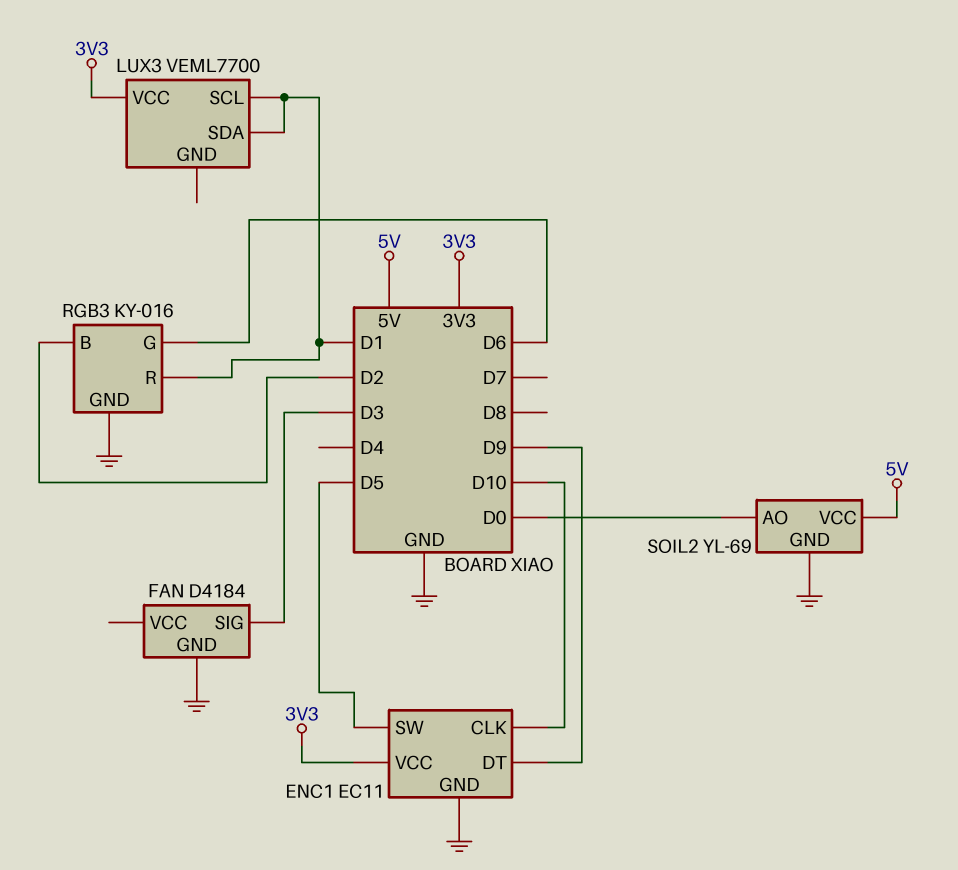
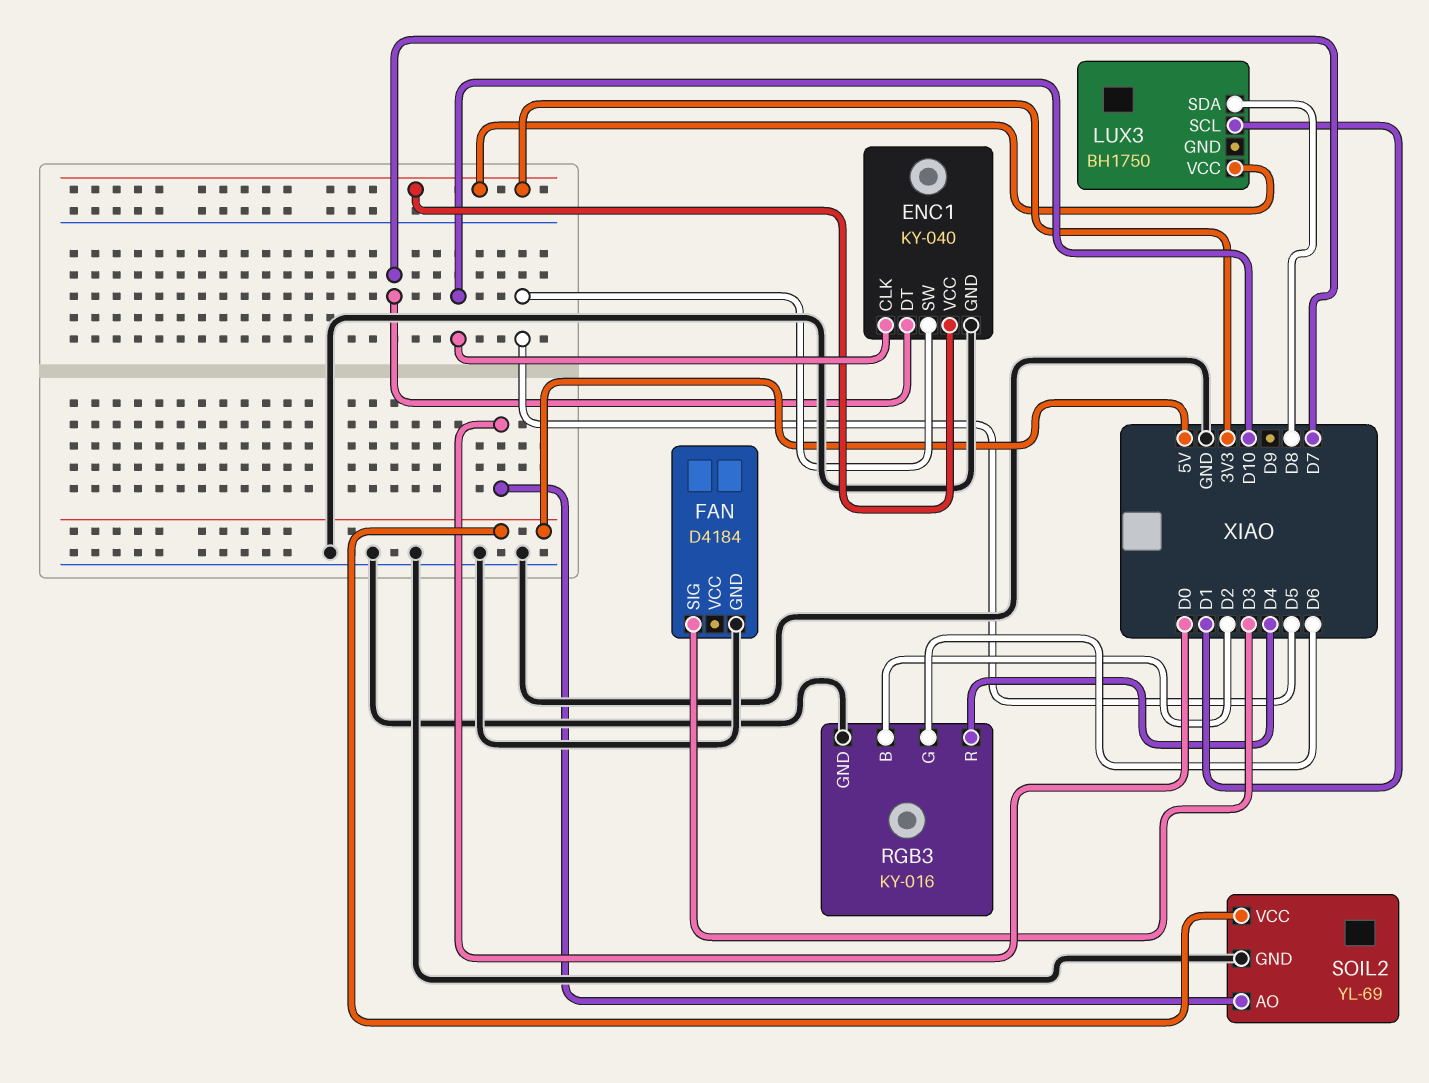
ENC1: EC11 -> KY-040
ENC1 pin DT: D9 -> D7
LUX3: VEML7700 -> BH1750
LUX3 pin SDA: D1 -> D8
RGB3 pin R: D1 -> D4

